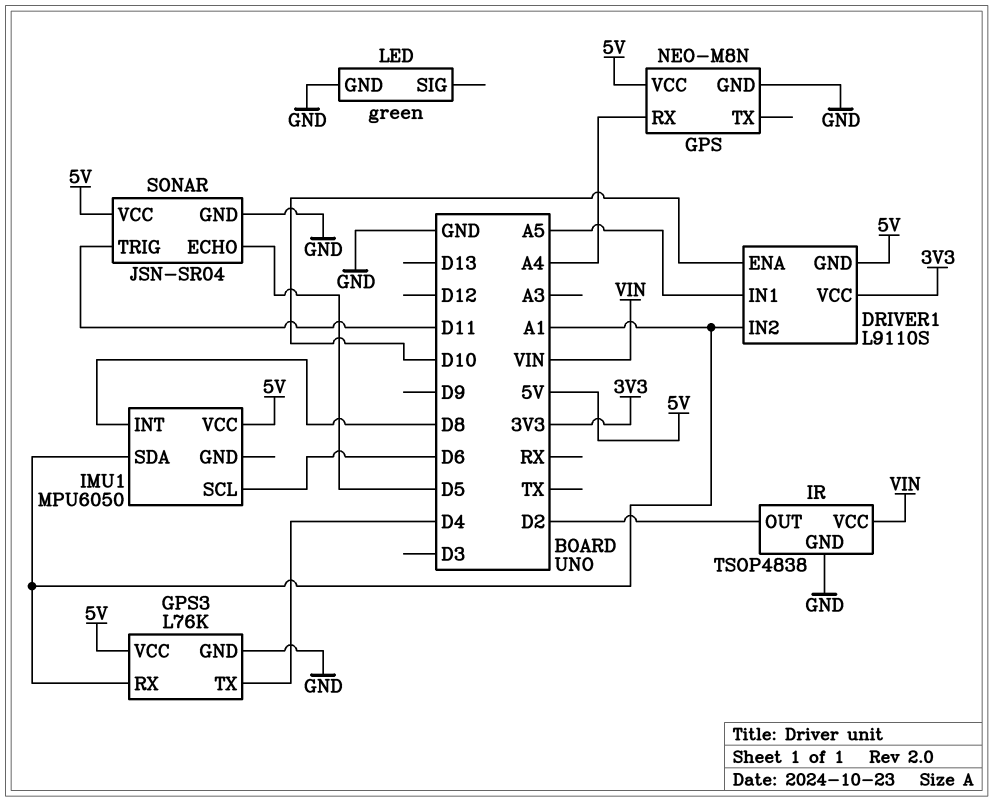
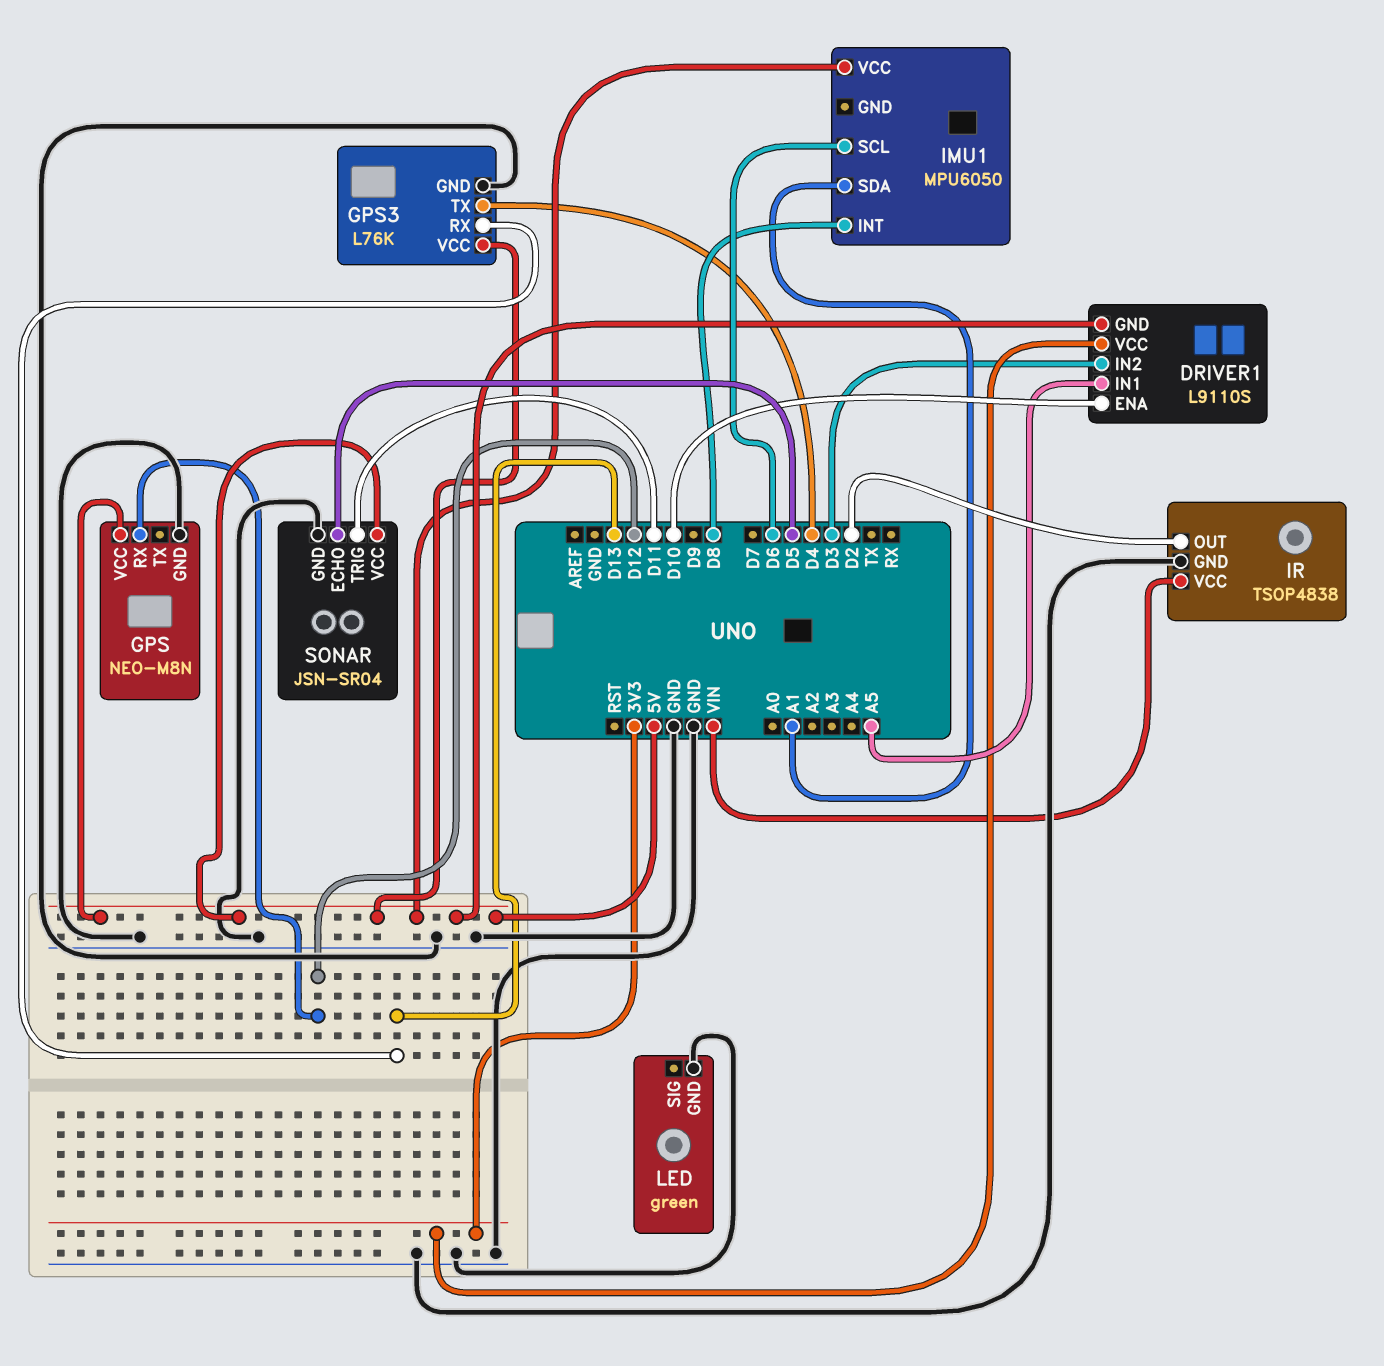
DRIVER1 pin IN2: A1 -> D3
GPS pin RX: A4 -> D12
GPS3 pin RX: A1 -> D13

